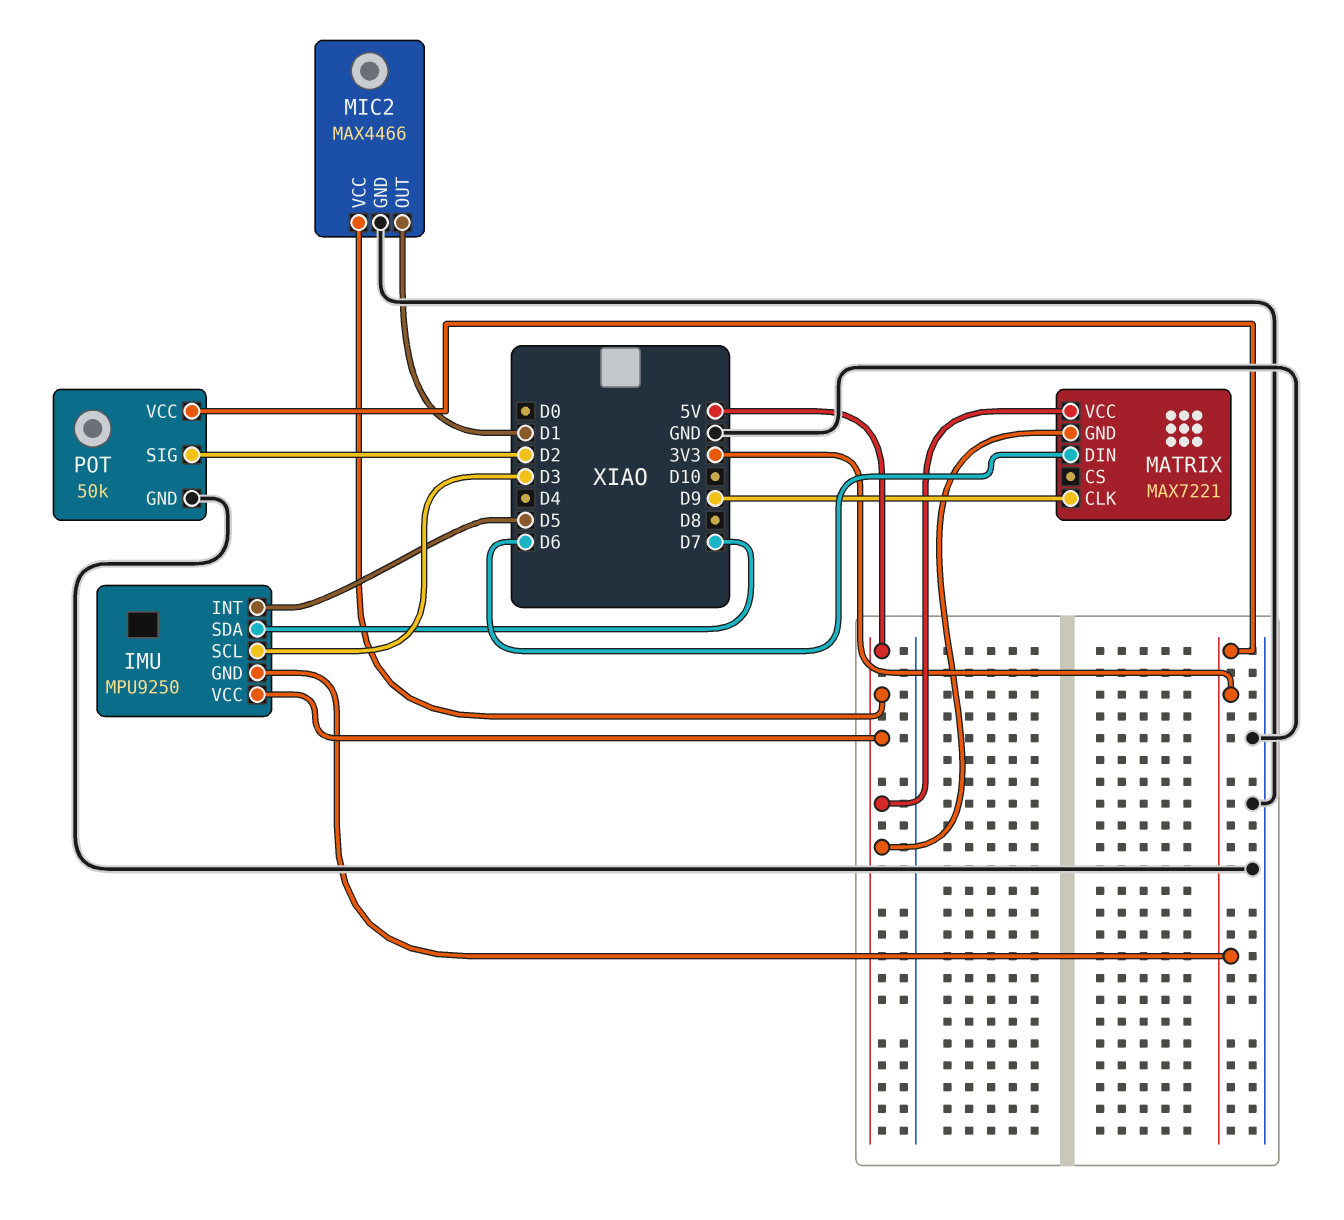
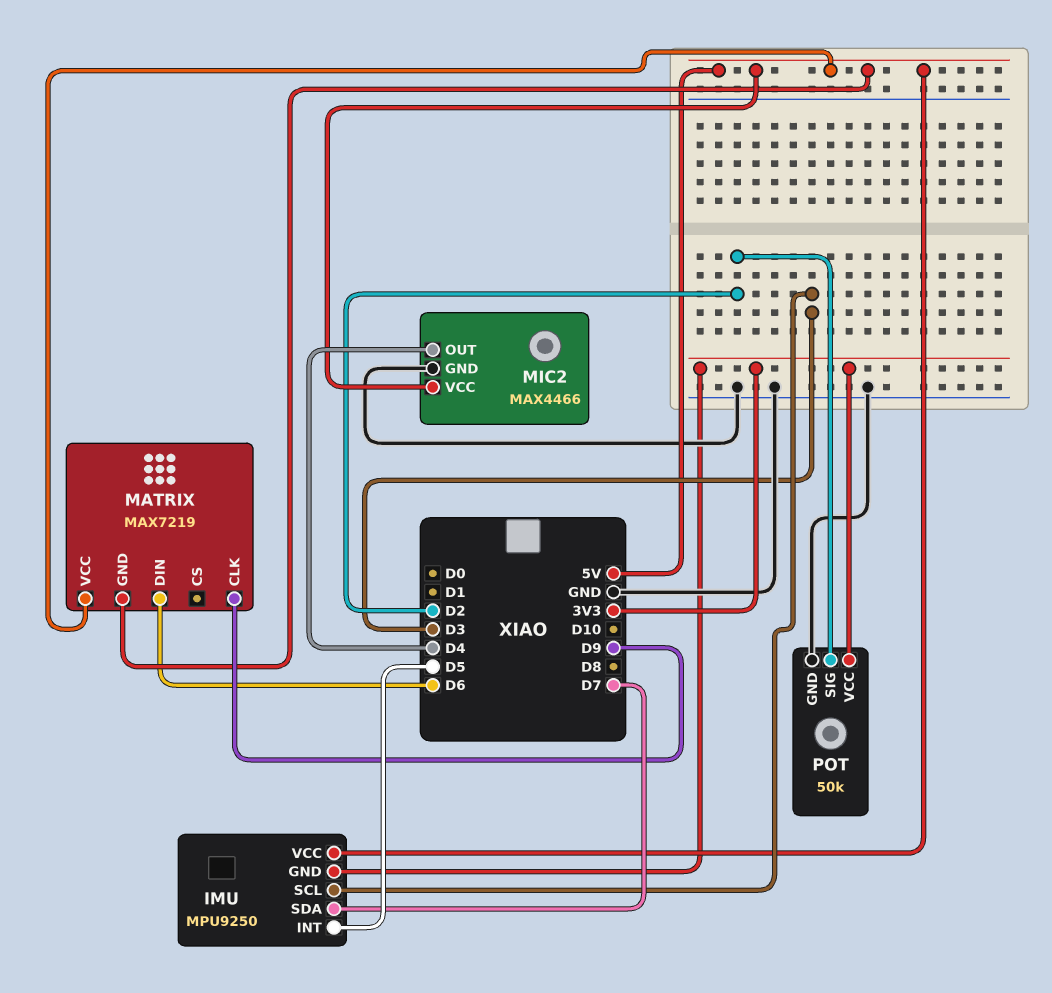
MATRIX: MAX7221 -> MAX7219
MIC2 pin OUT: D1 -> D4

